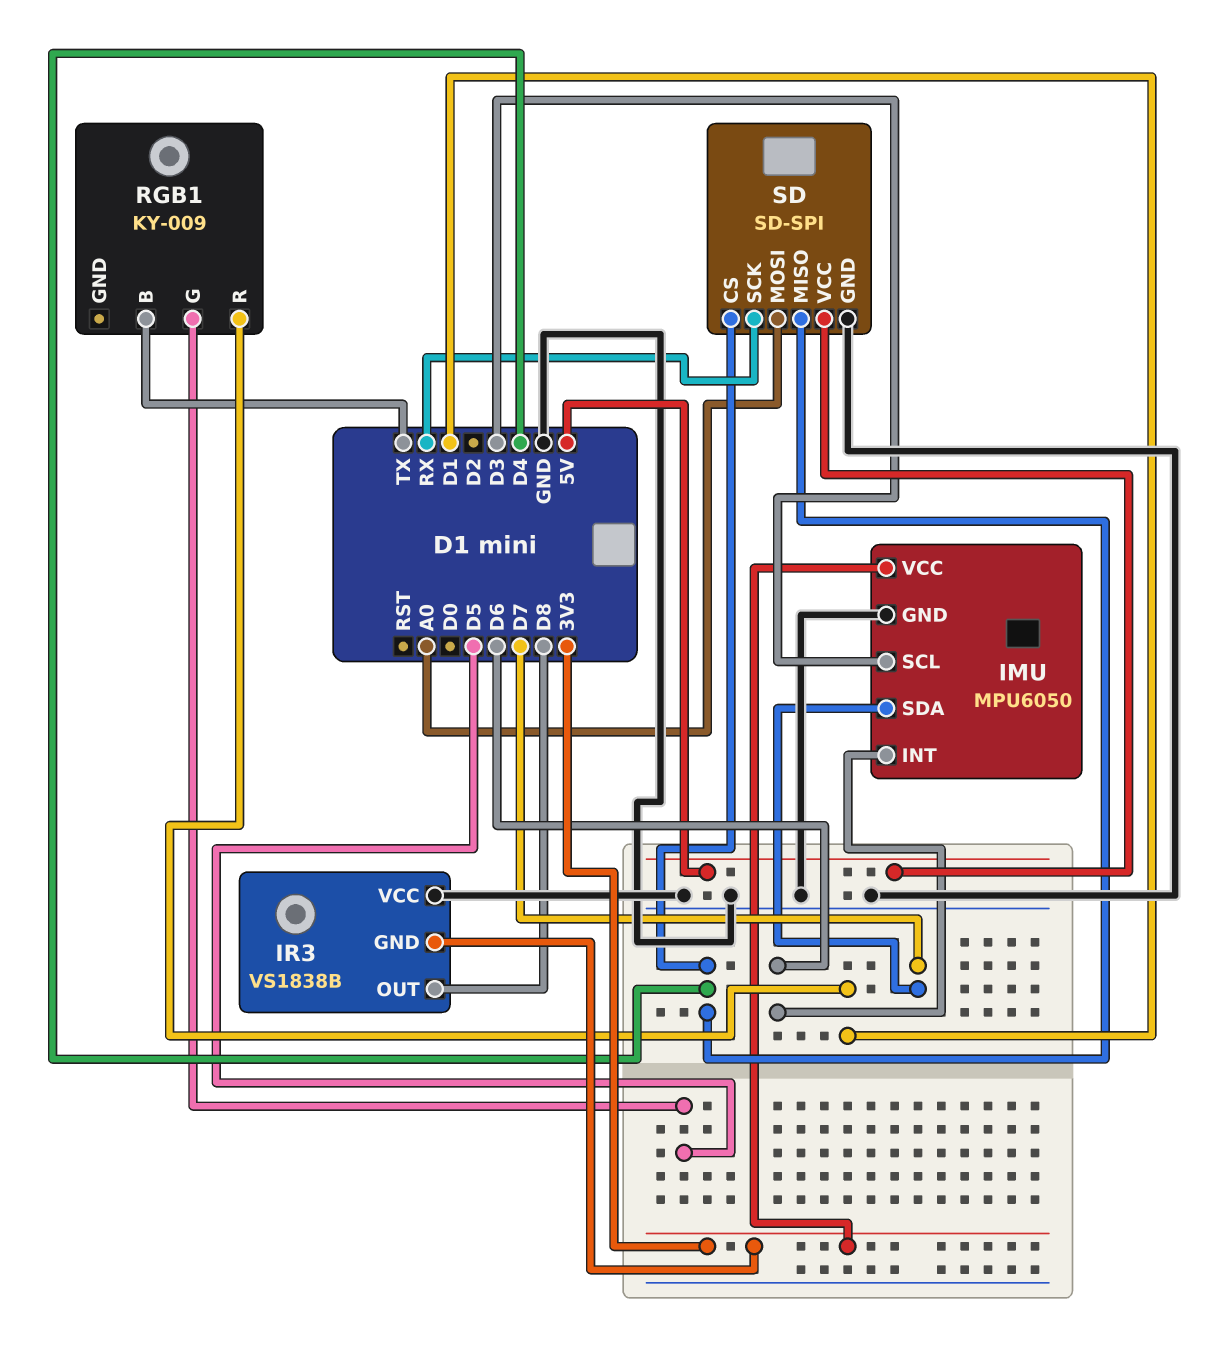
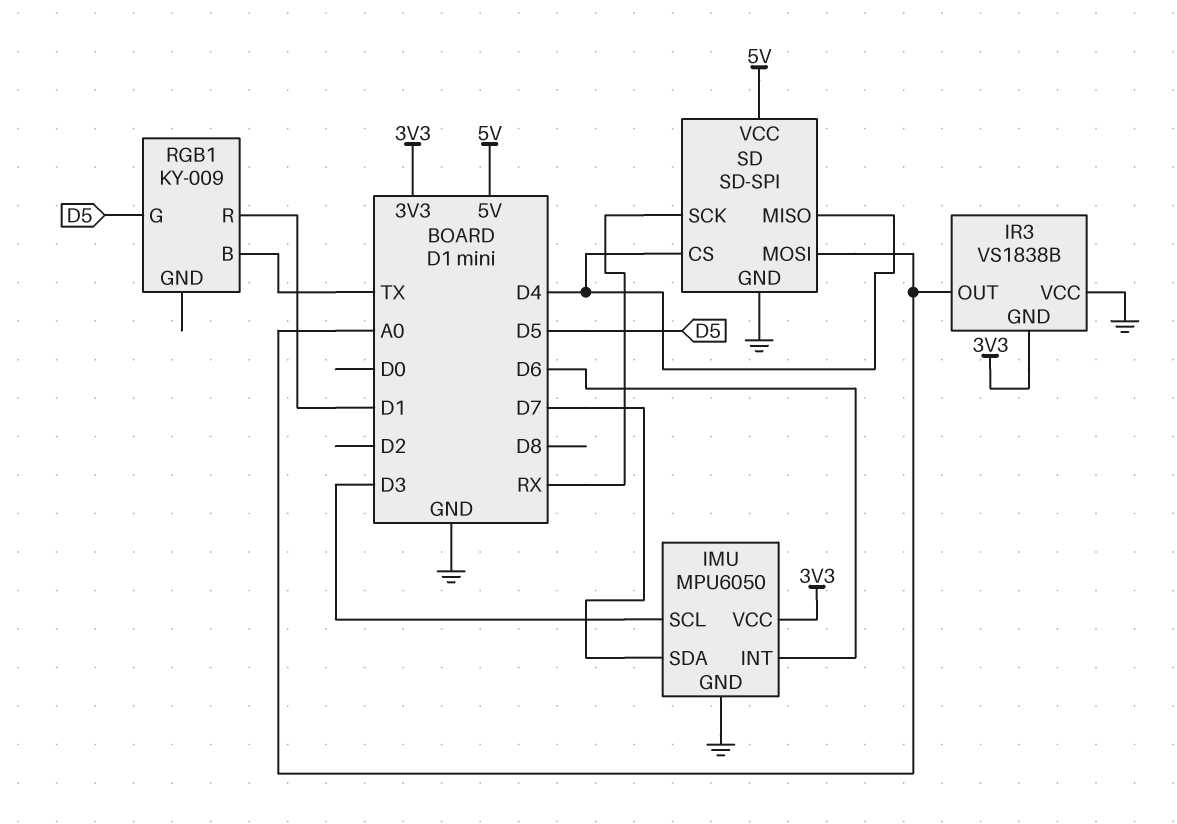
IR3 pin OUT: D8 -> A0

